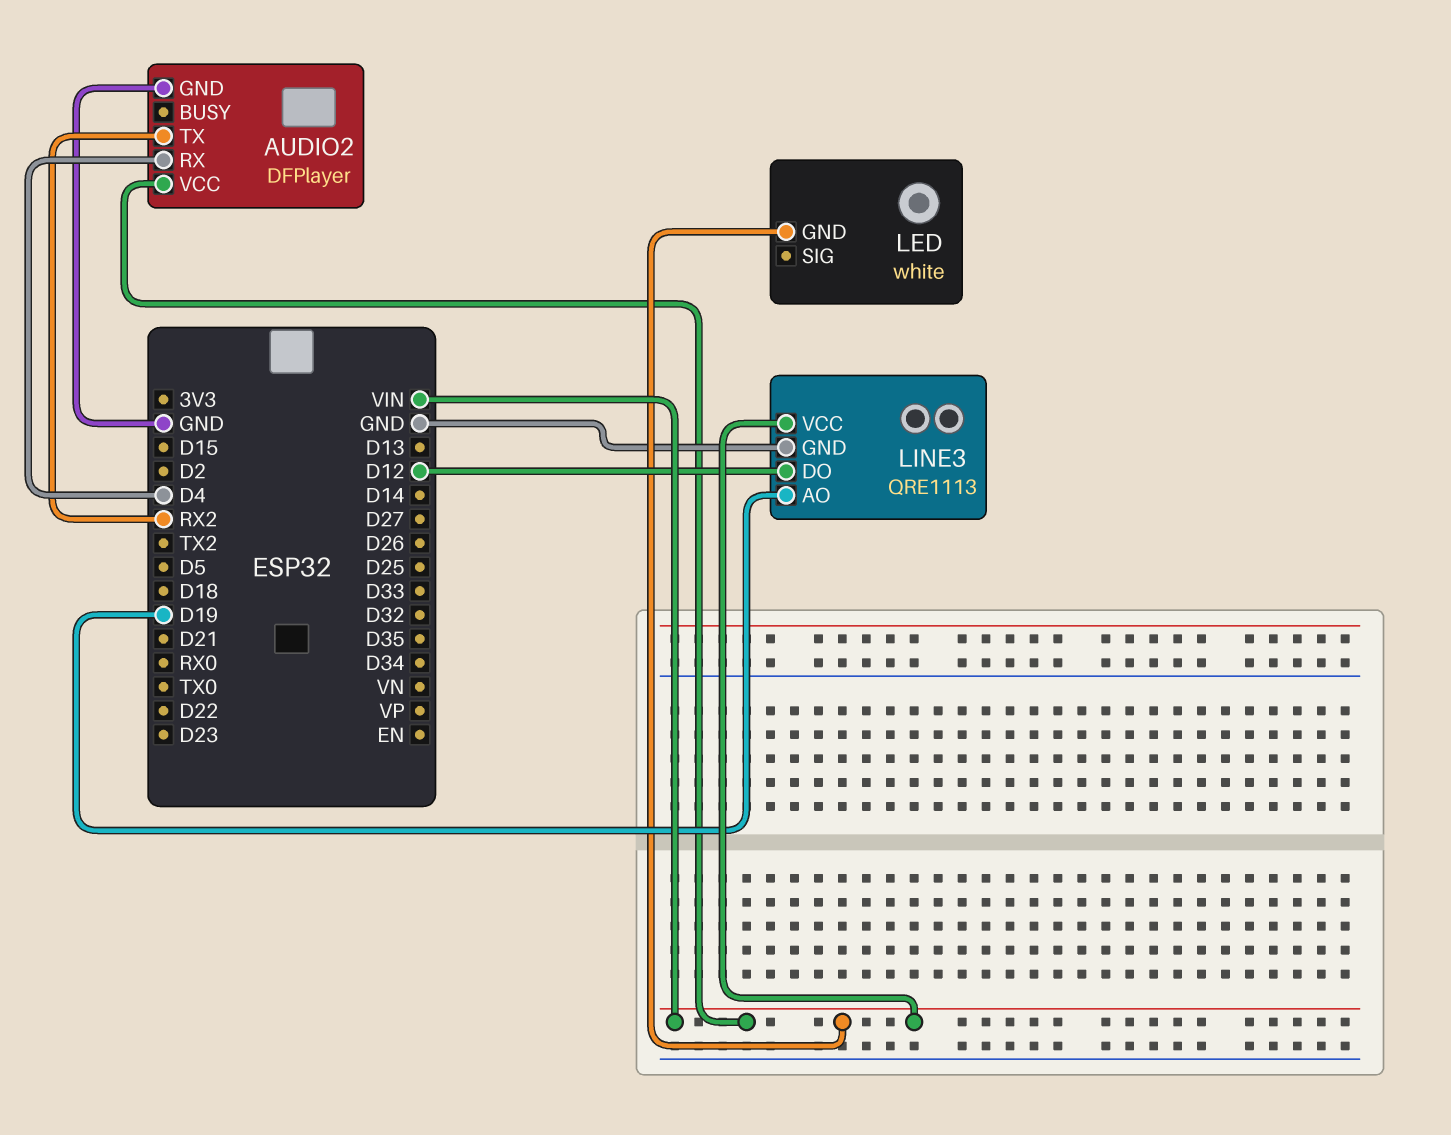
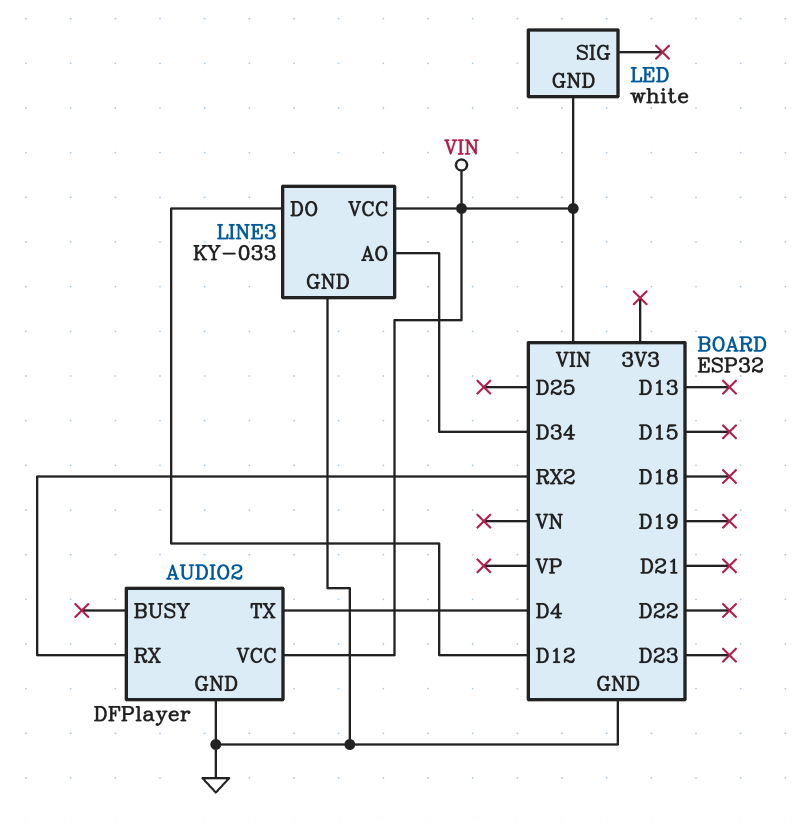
AUDIO2 pin RX: D4 -> RX2
AUDIO2 pin TX: RX2 -> D4
LINE3: QRE1113 -> KY-033
LINE3 pin AO: D19 -> D34

